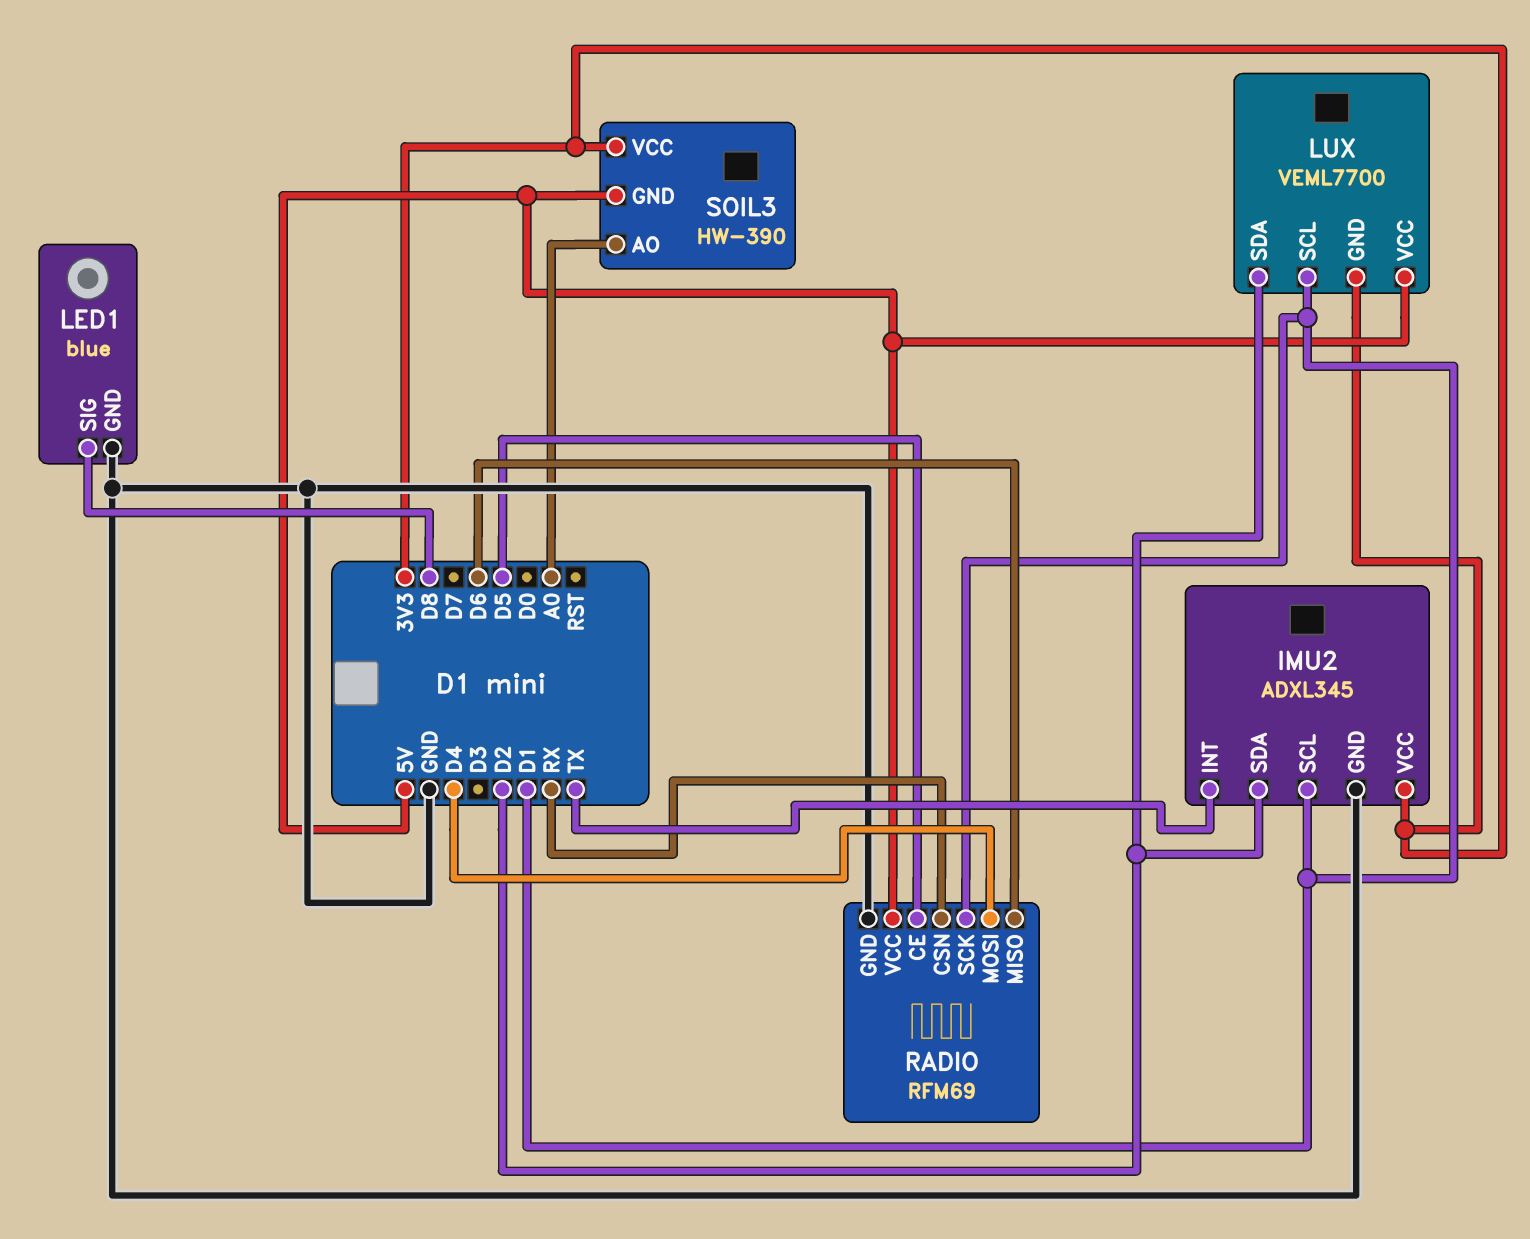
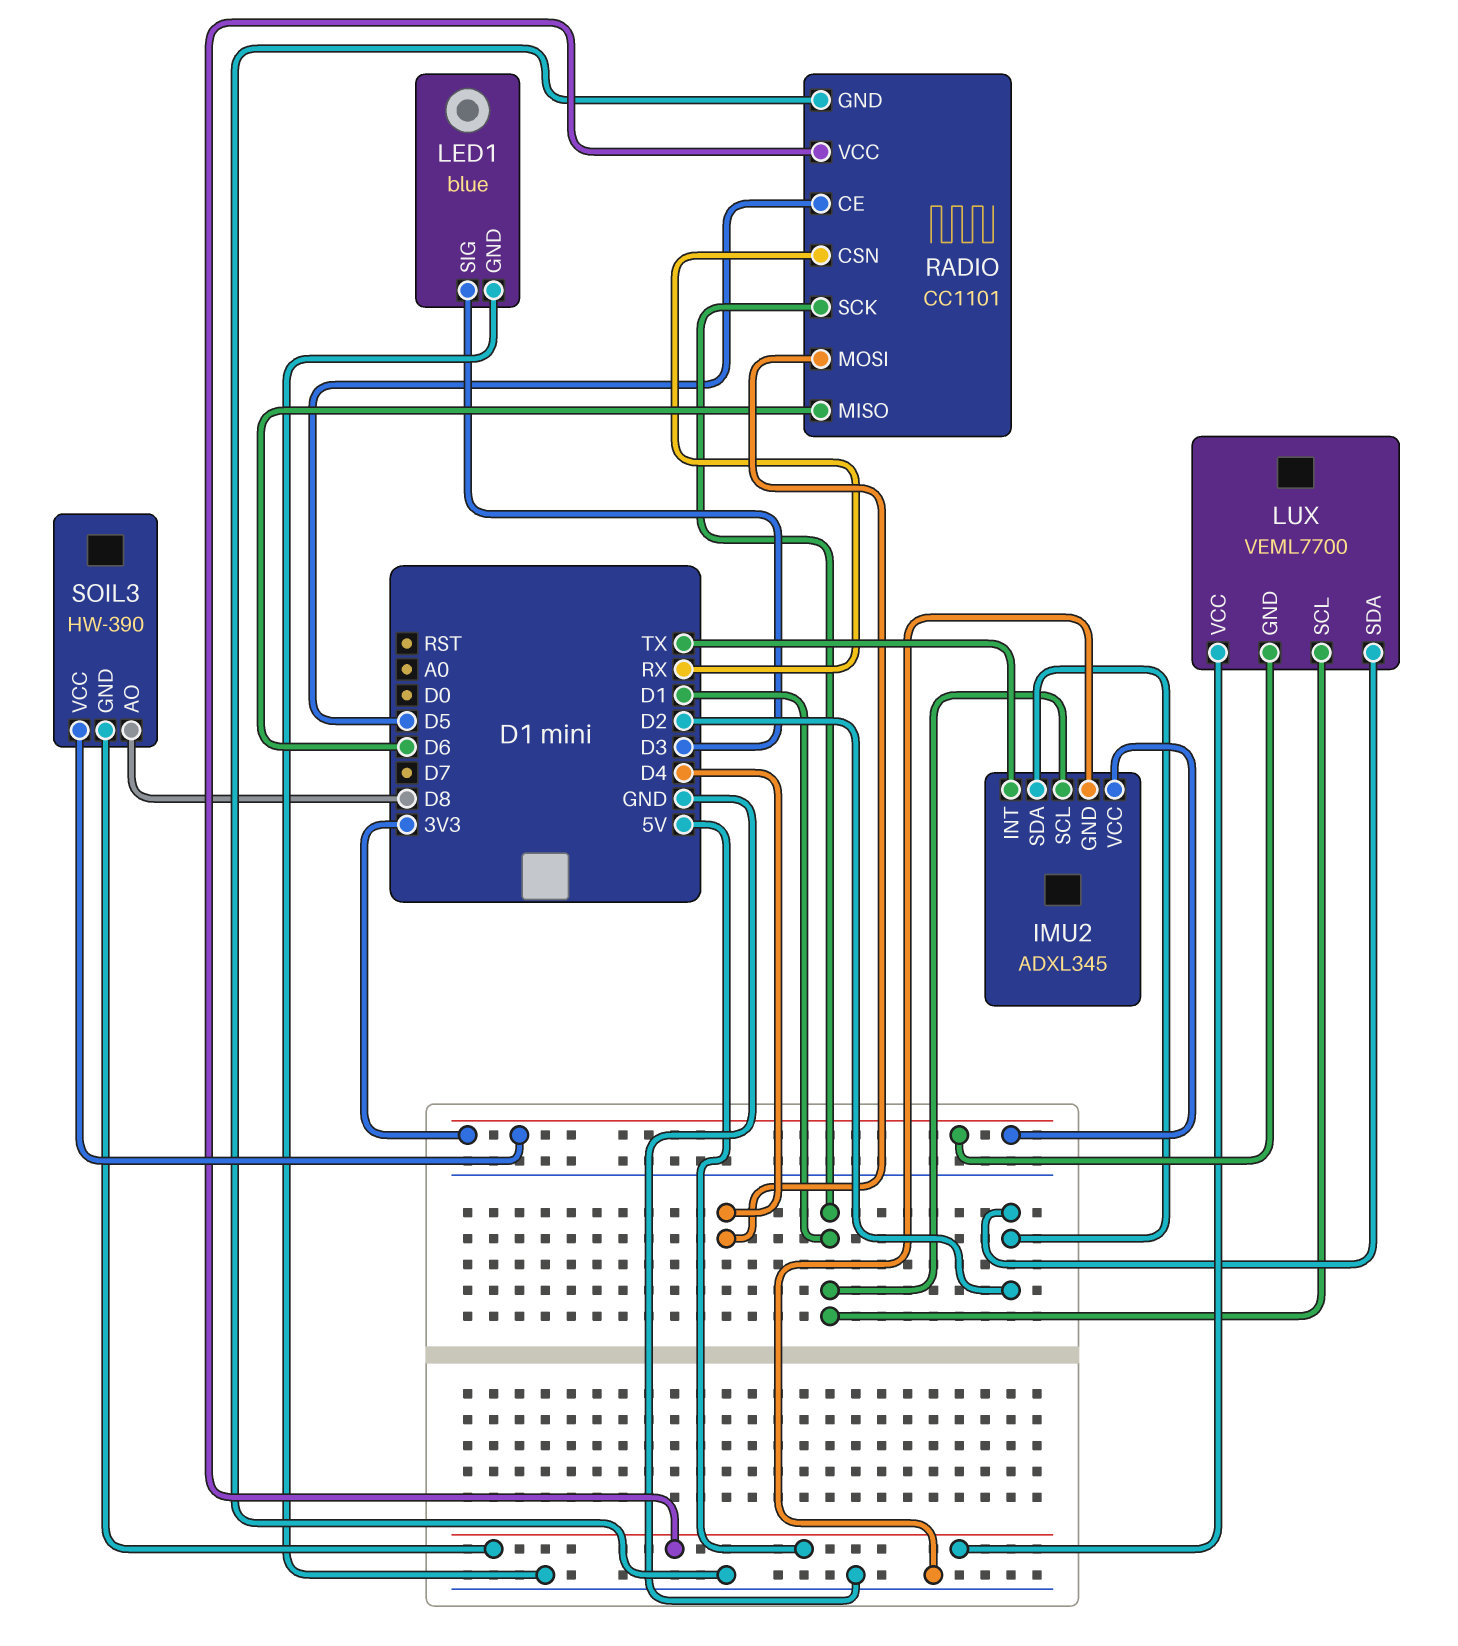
LED1 pin SIG: D8 -> D3
RADIO: RFM69 -> CC1101
SOIL3 pin AO: A0 -> D8

